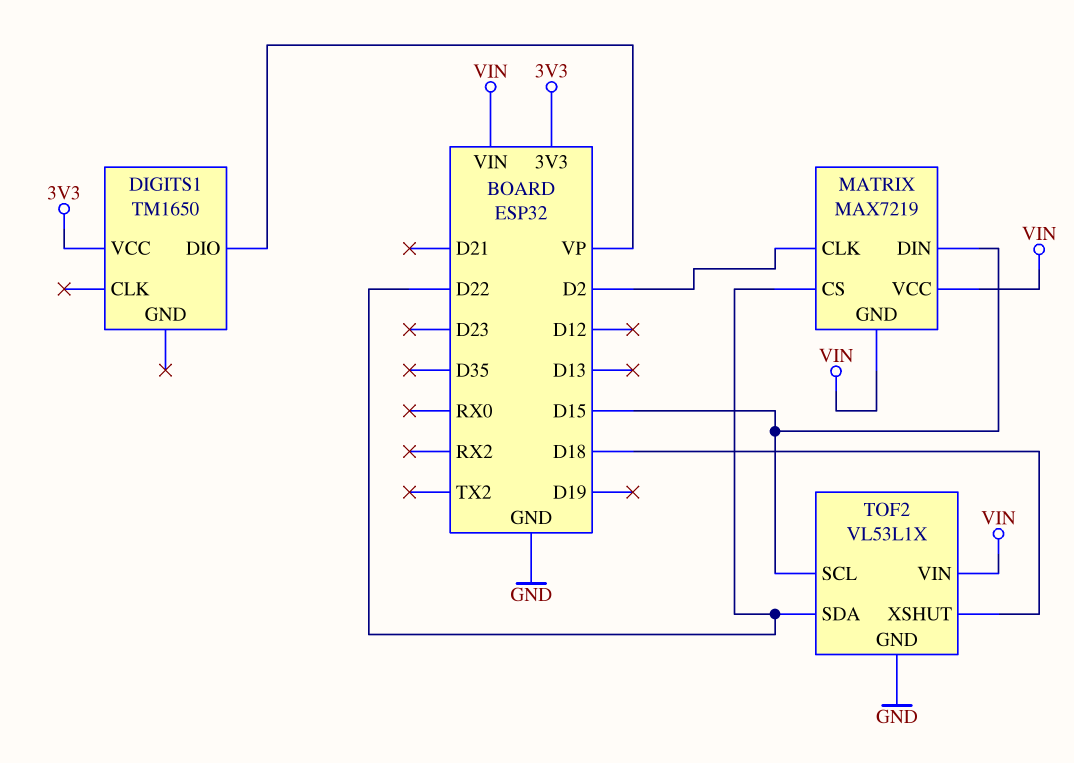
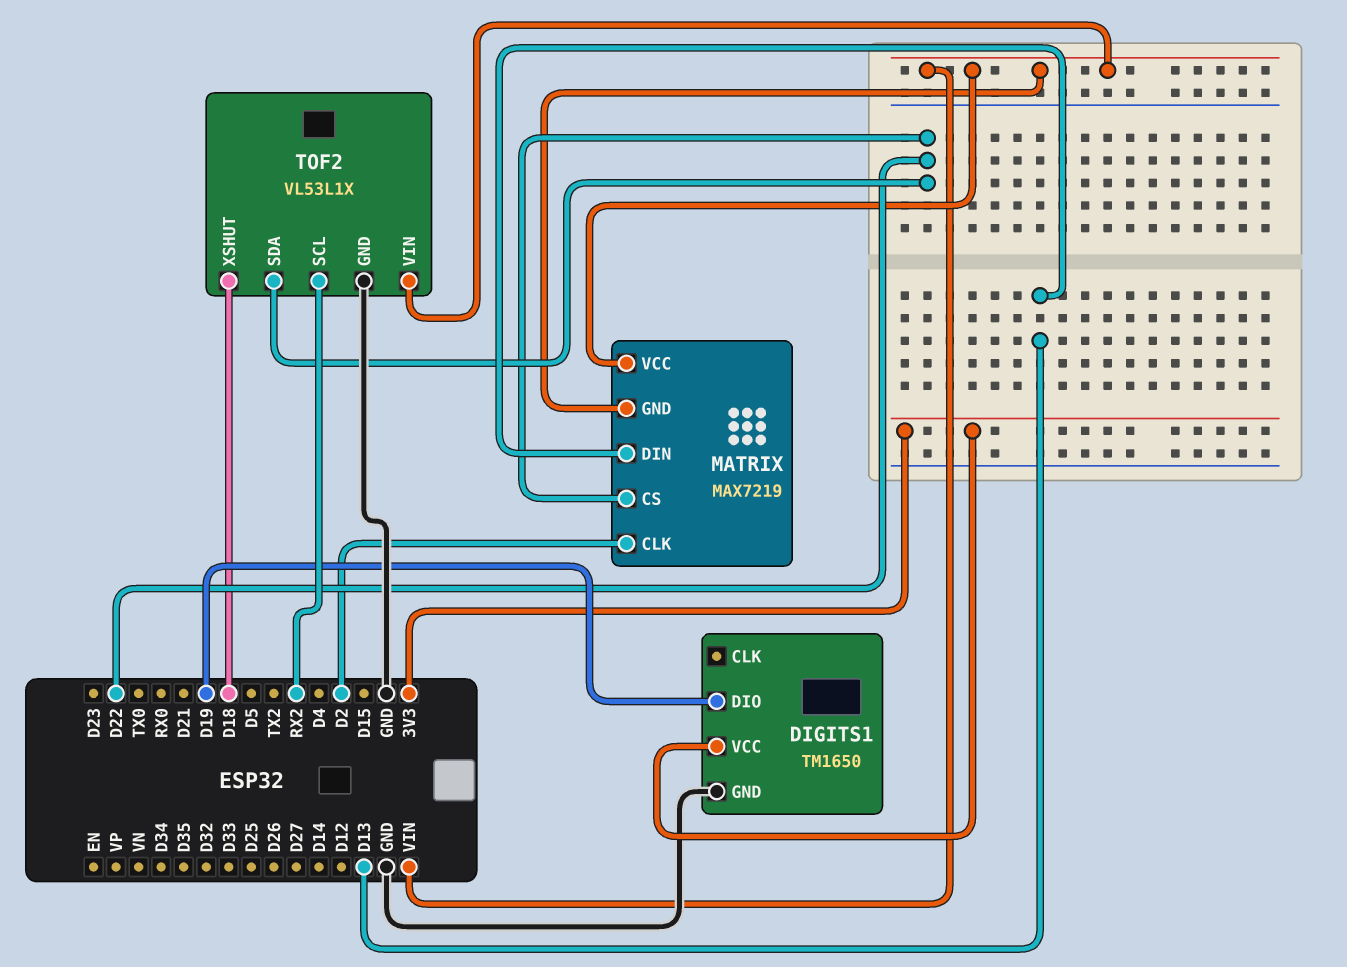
DIGITS1 pin DIO: VP -> D19
DIGITS1 pin GND: none -> GND
MATRIX pin DIN: D15 -> D13
TOF2 pin SCL: D15 -> RX2

